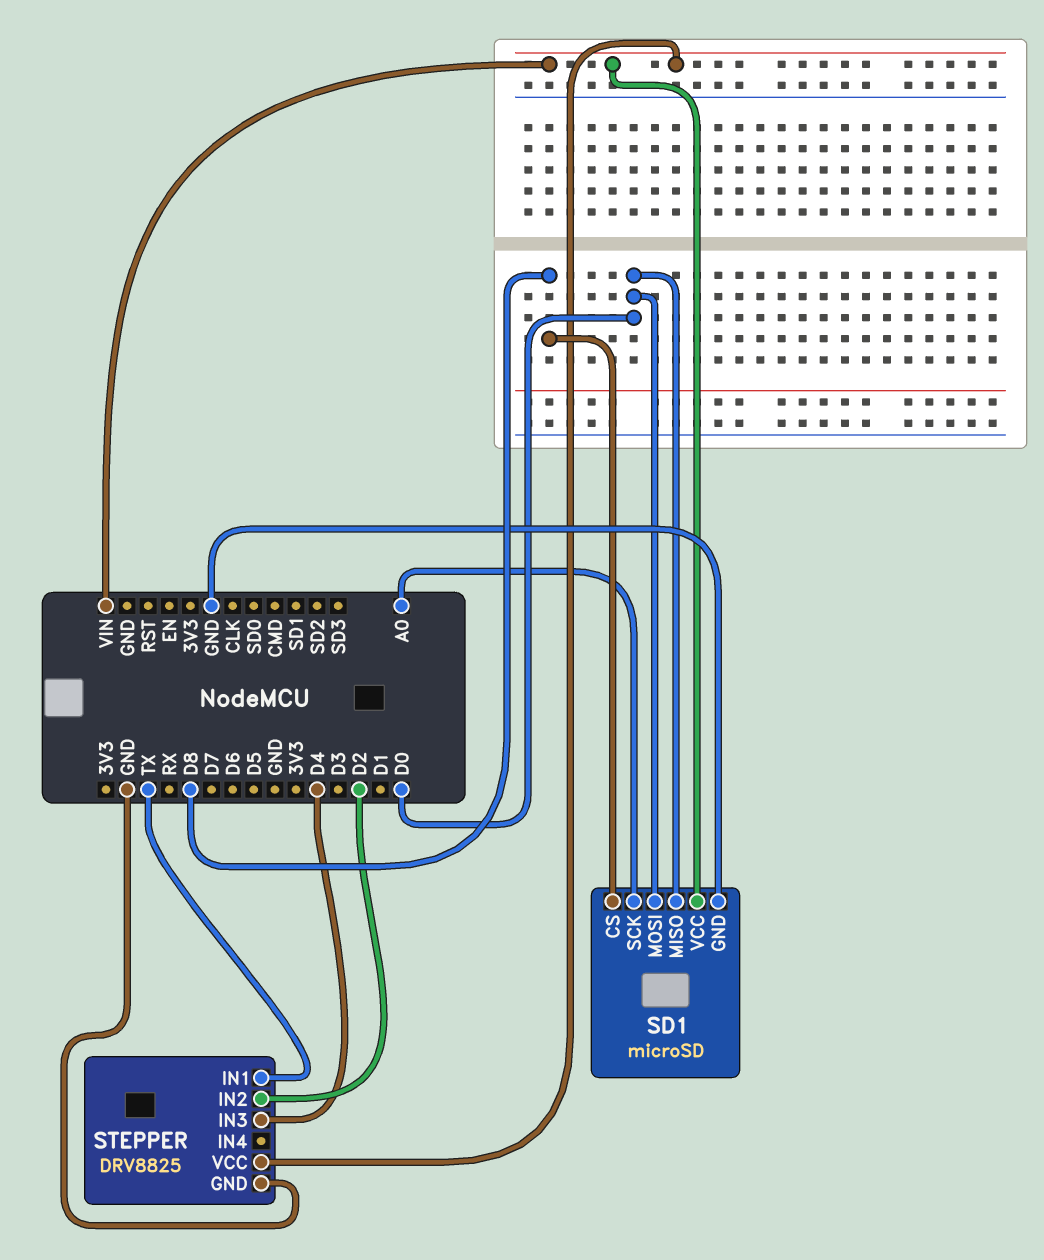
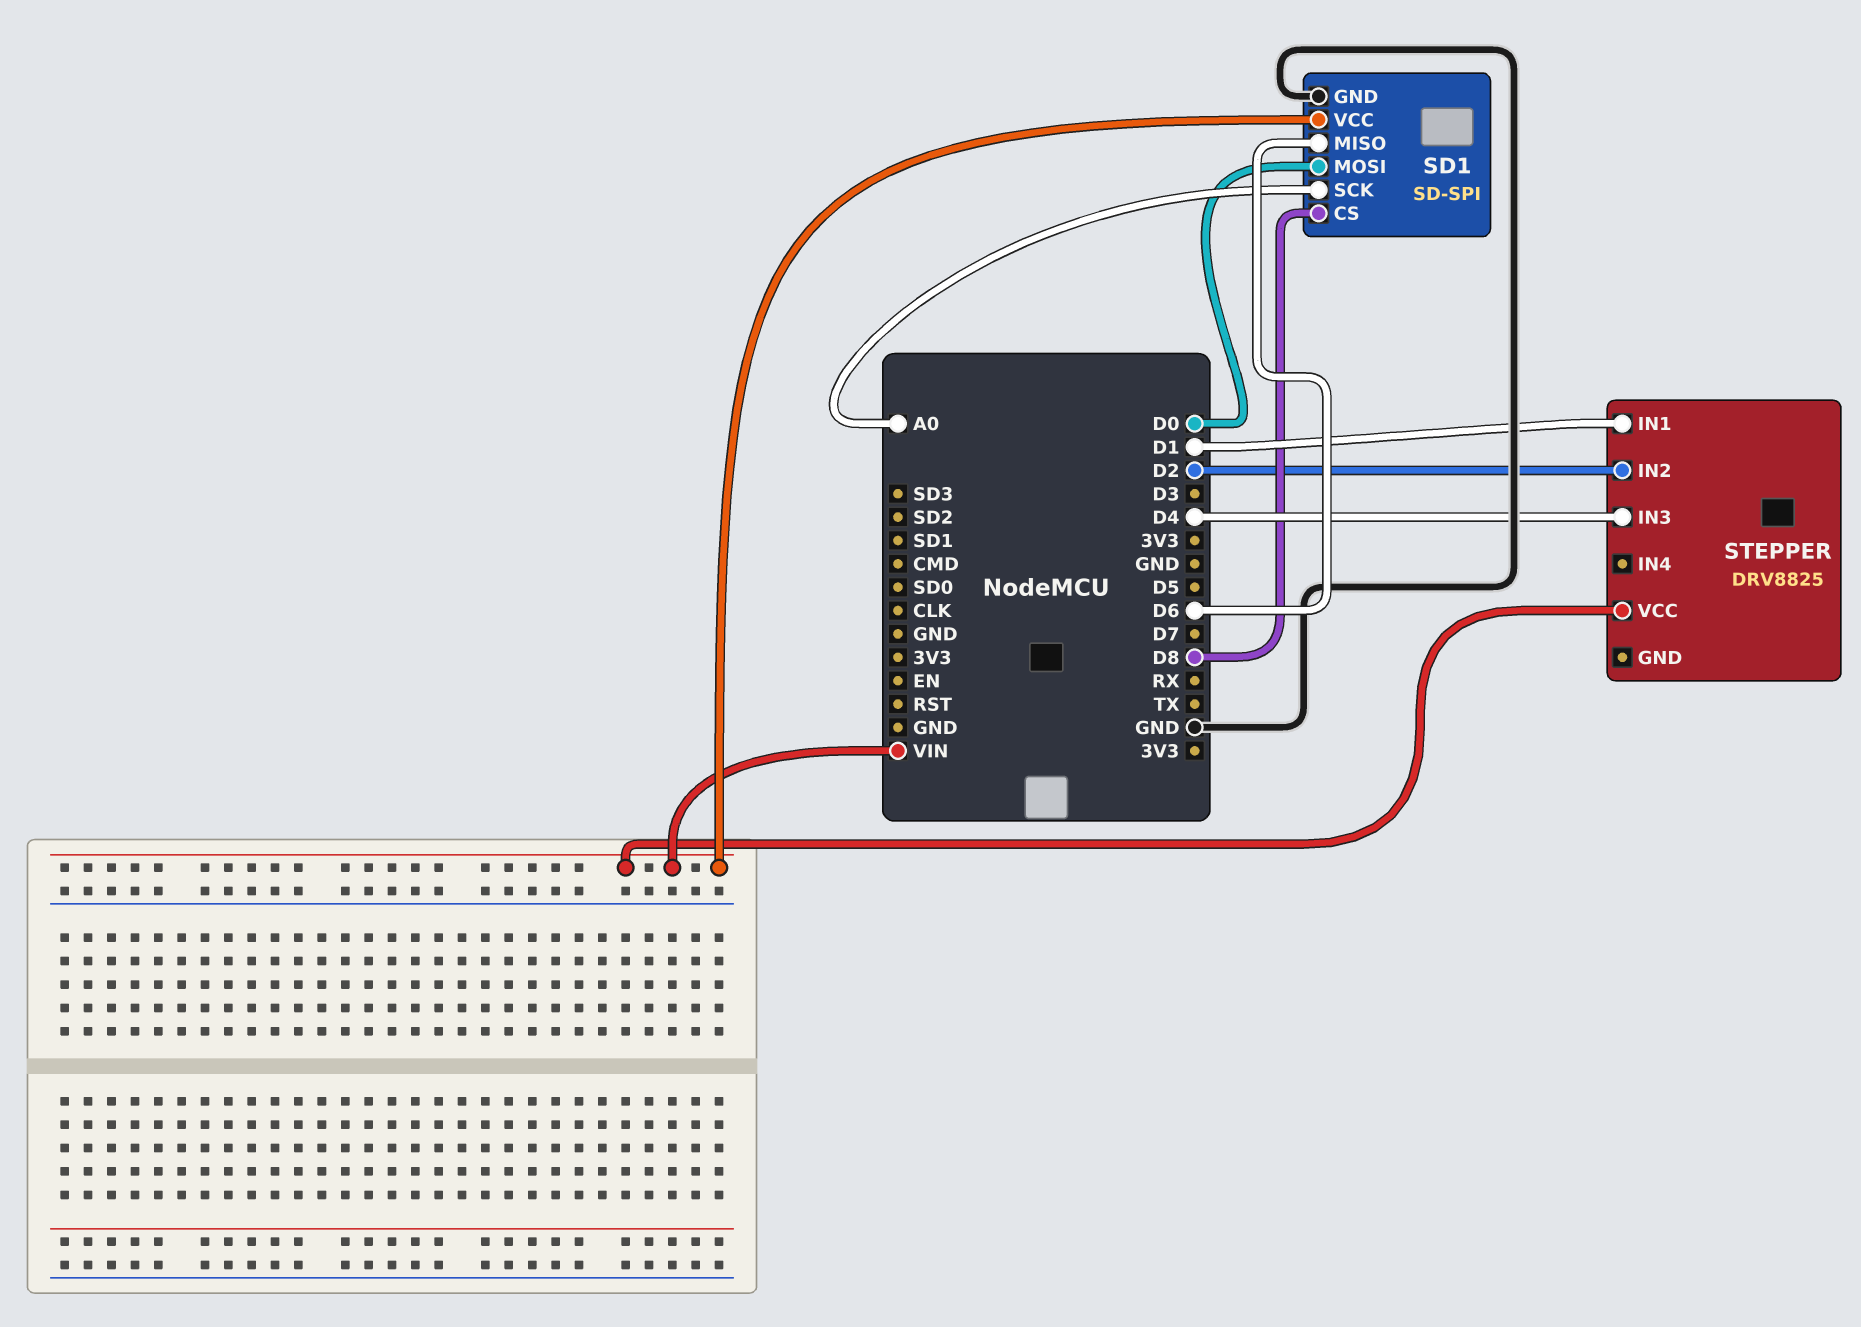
SD1: microSD -> SD-SPI
SD1 pin MISO: D0 -> D6
STEPPER pin GND: GND -> none
STEPPER pin IN1: TX -> D1

